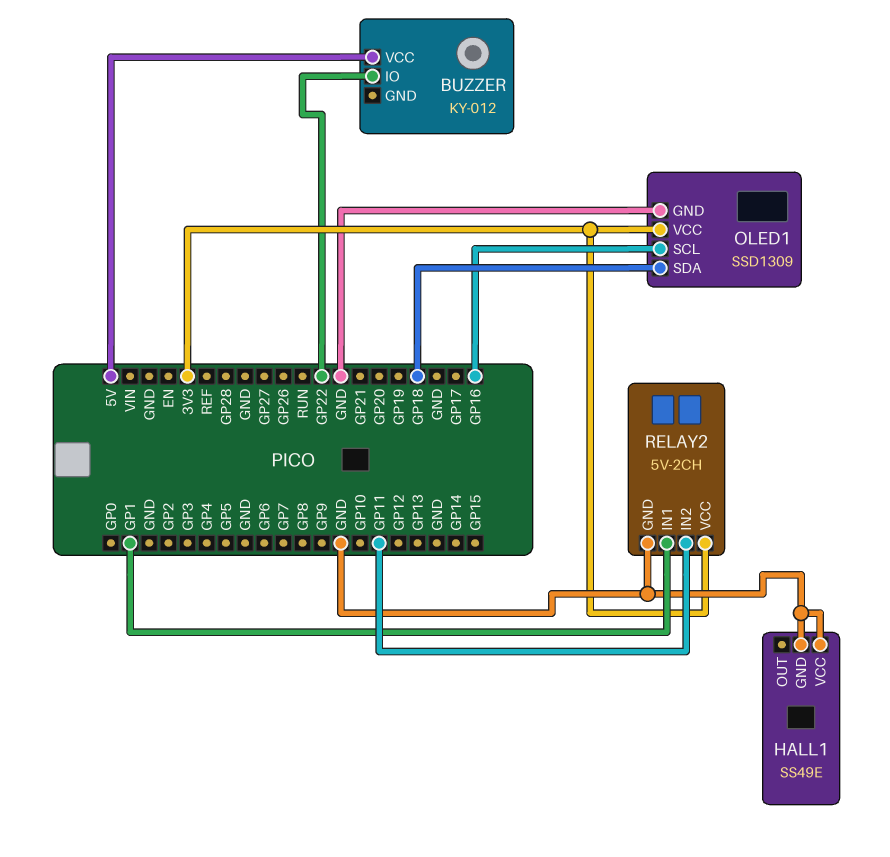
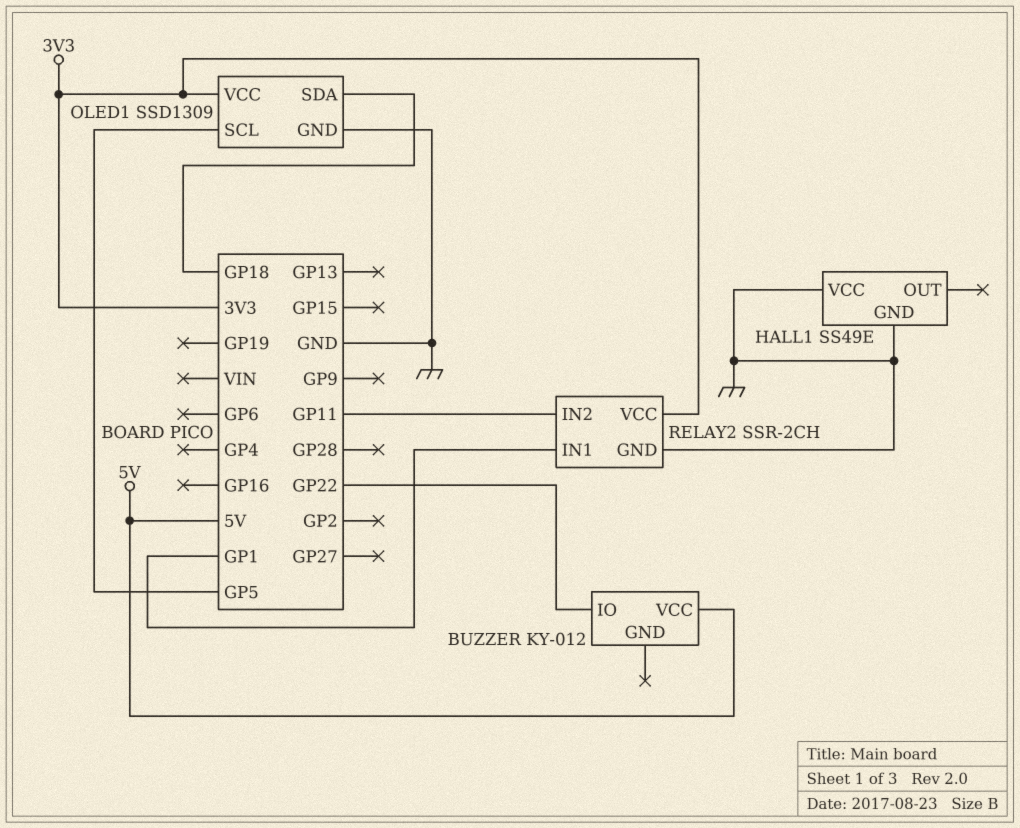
OLED1 pin SCL: GP16 -> GP5
RELAY2: 5V-2CH -> SSR-2CH

